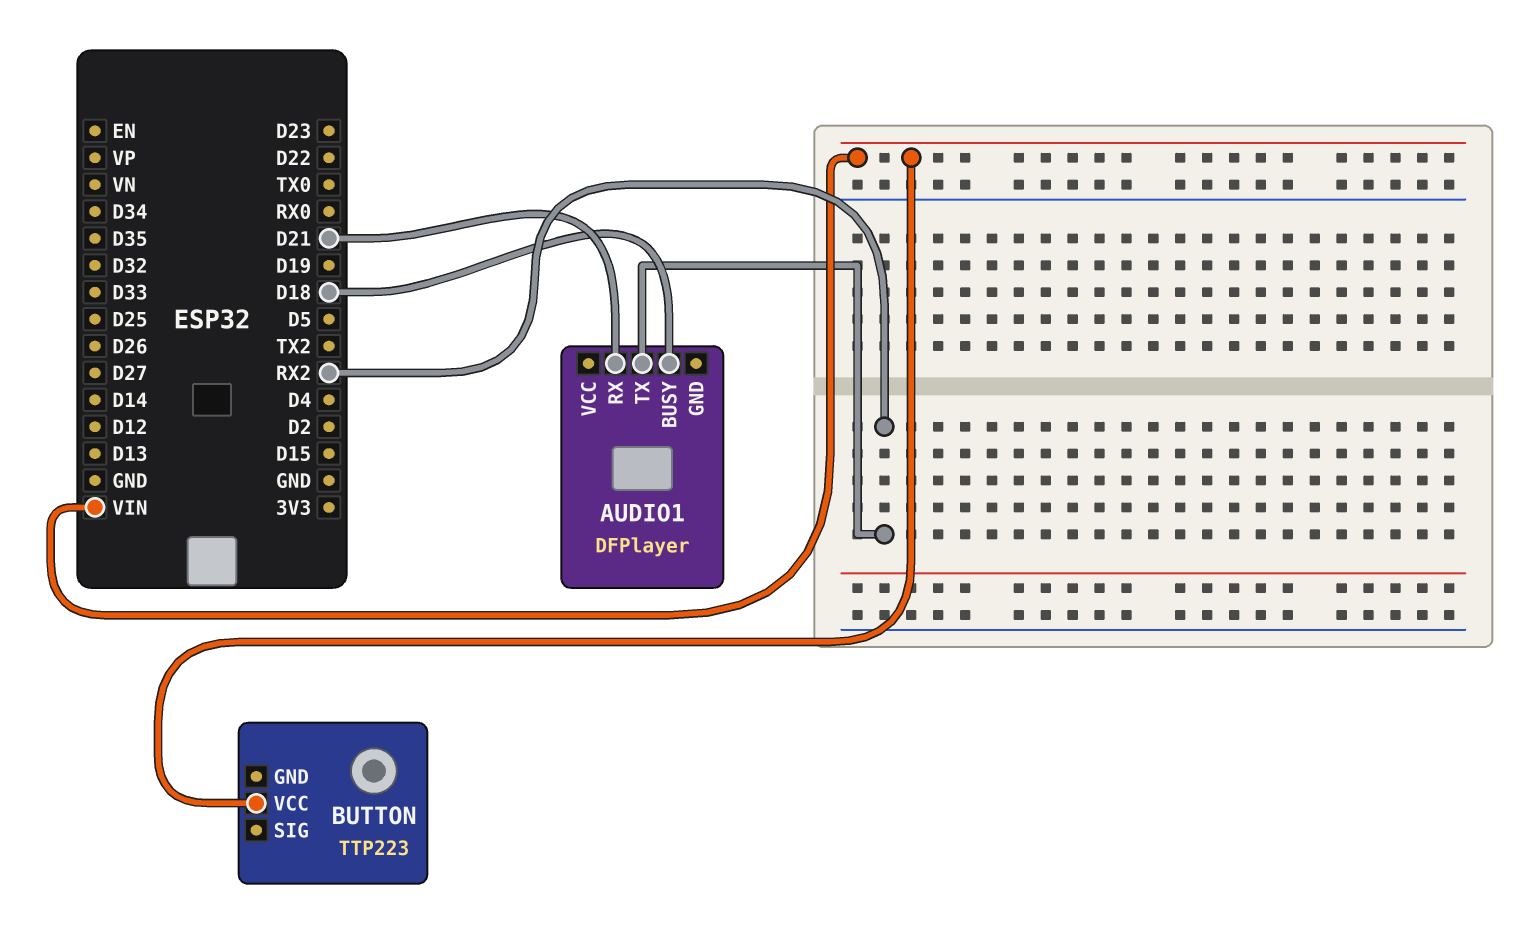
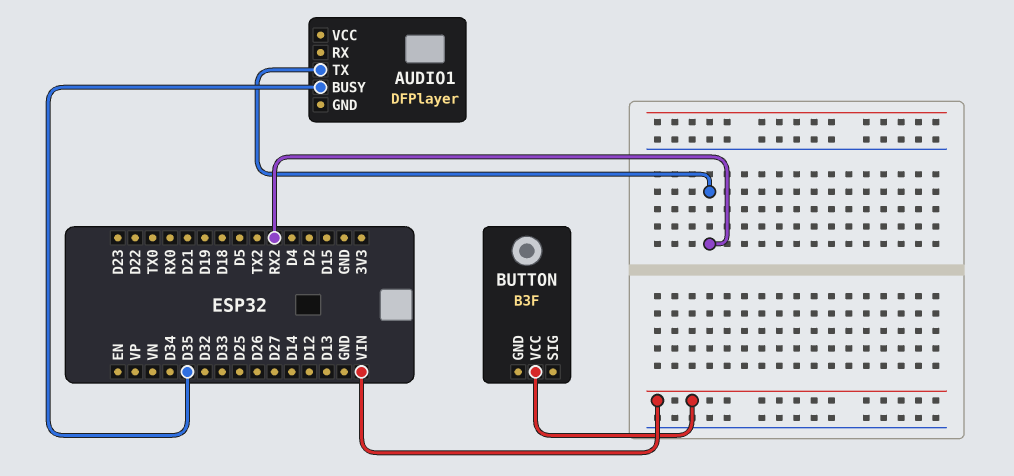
AUDIO1 pin BUSY: D18 -> D35
AUDIO1 pin RX: D21 -> none
BUTTON: TTP223 -> B3F

